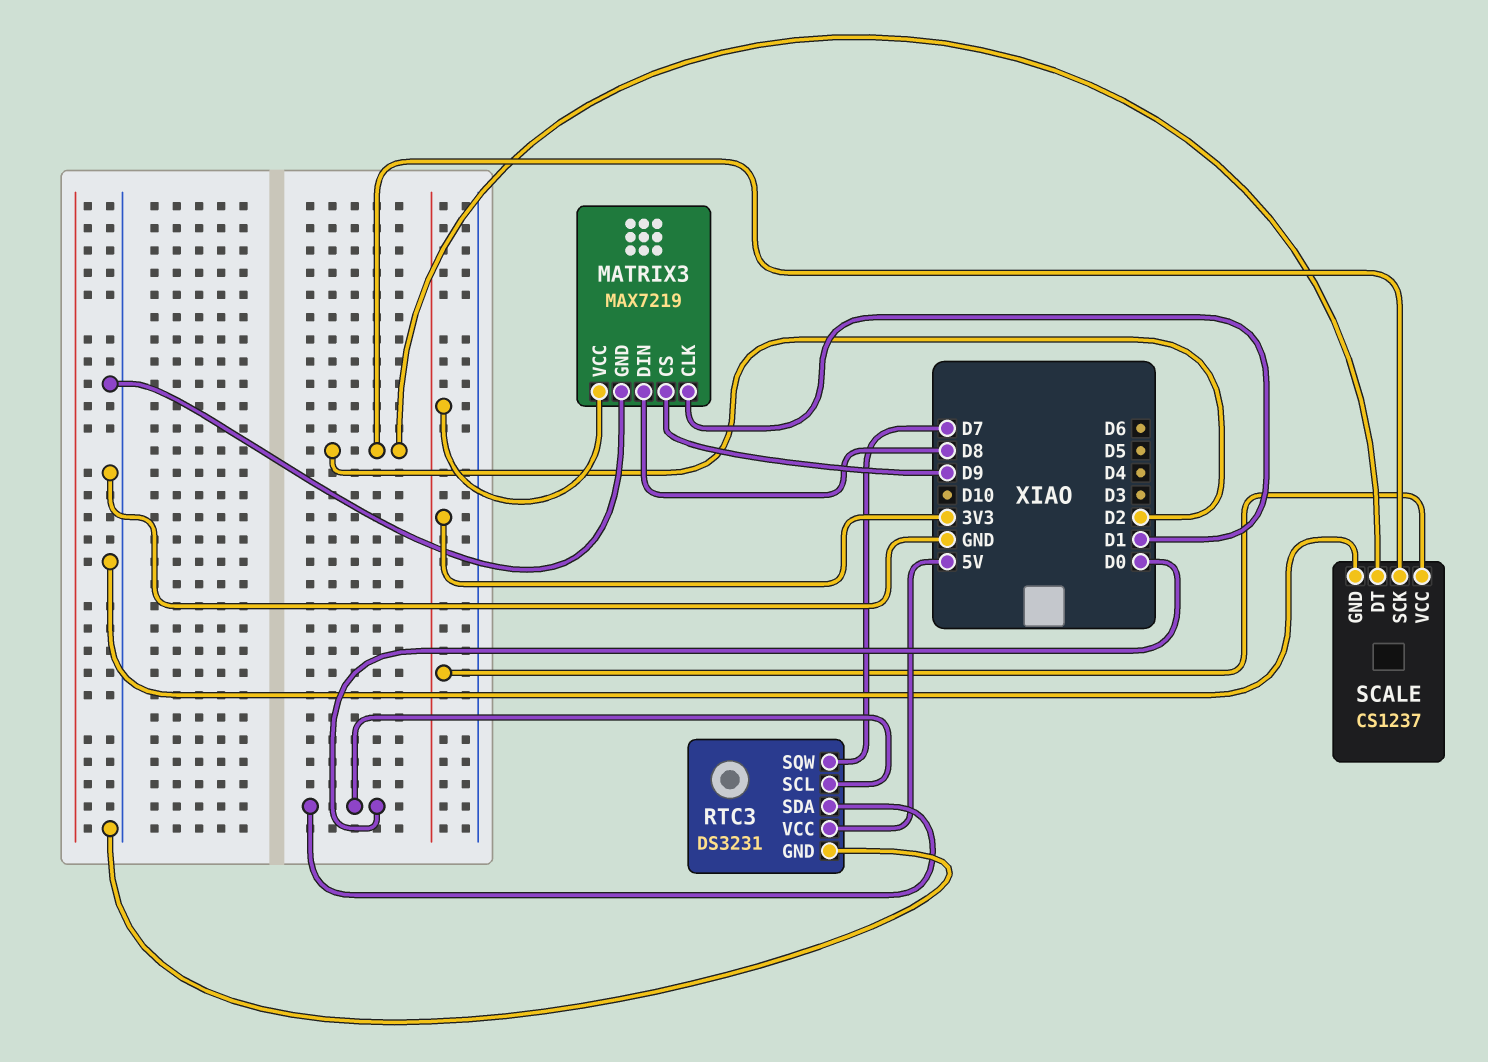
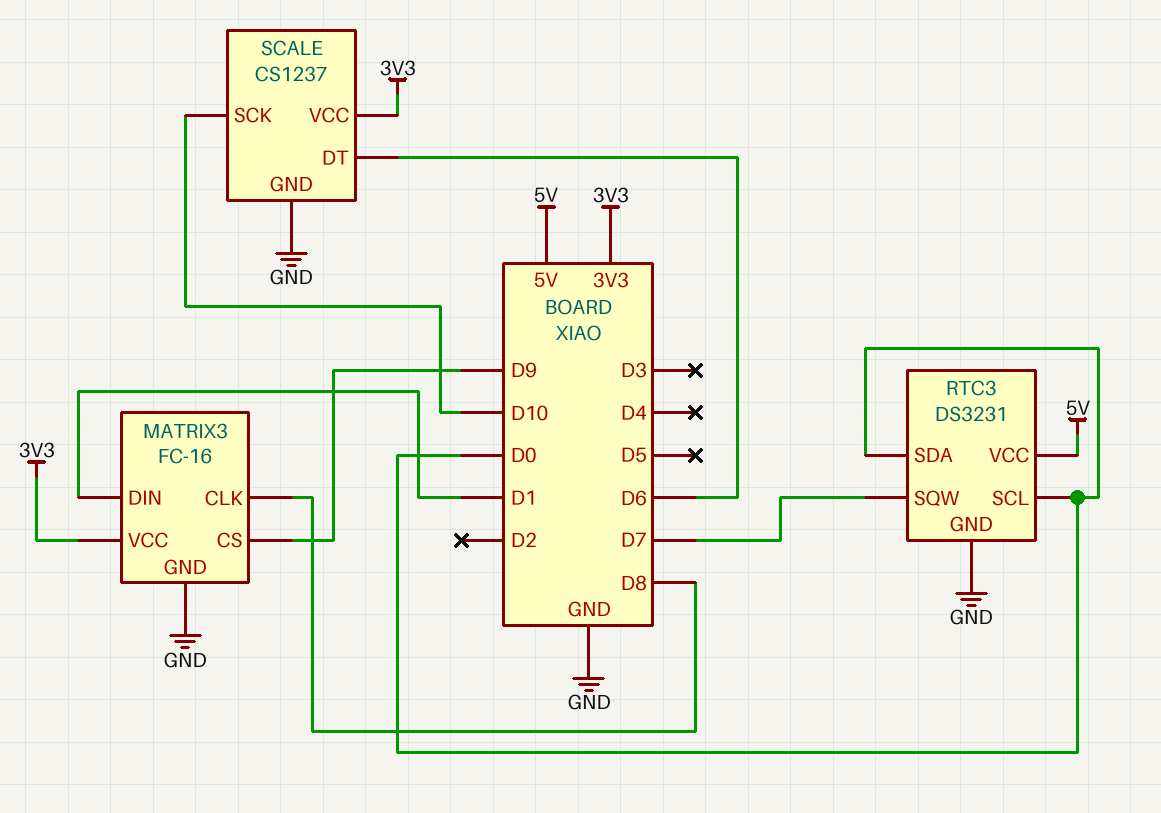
MATRIX3: MAX7219 -> FC-16
MATRIX3 pin CLK: D1 -> D8
MATRIX3 pin DIN: D8 -> D1
SCALE pin DT: D2 -> D6
SCALE pin SCK: D2 -> D10

